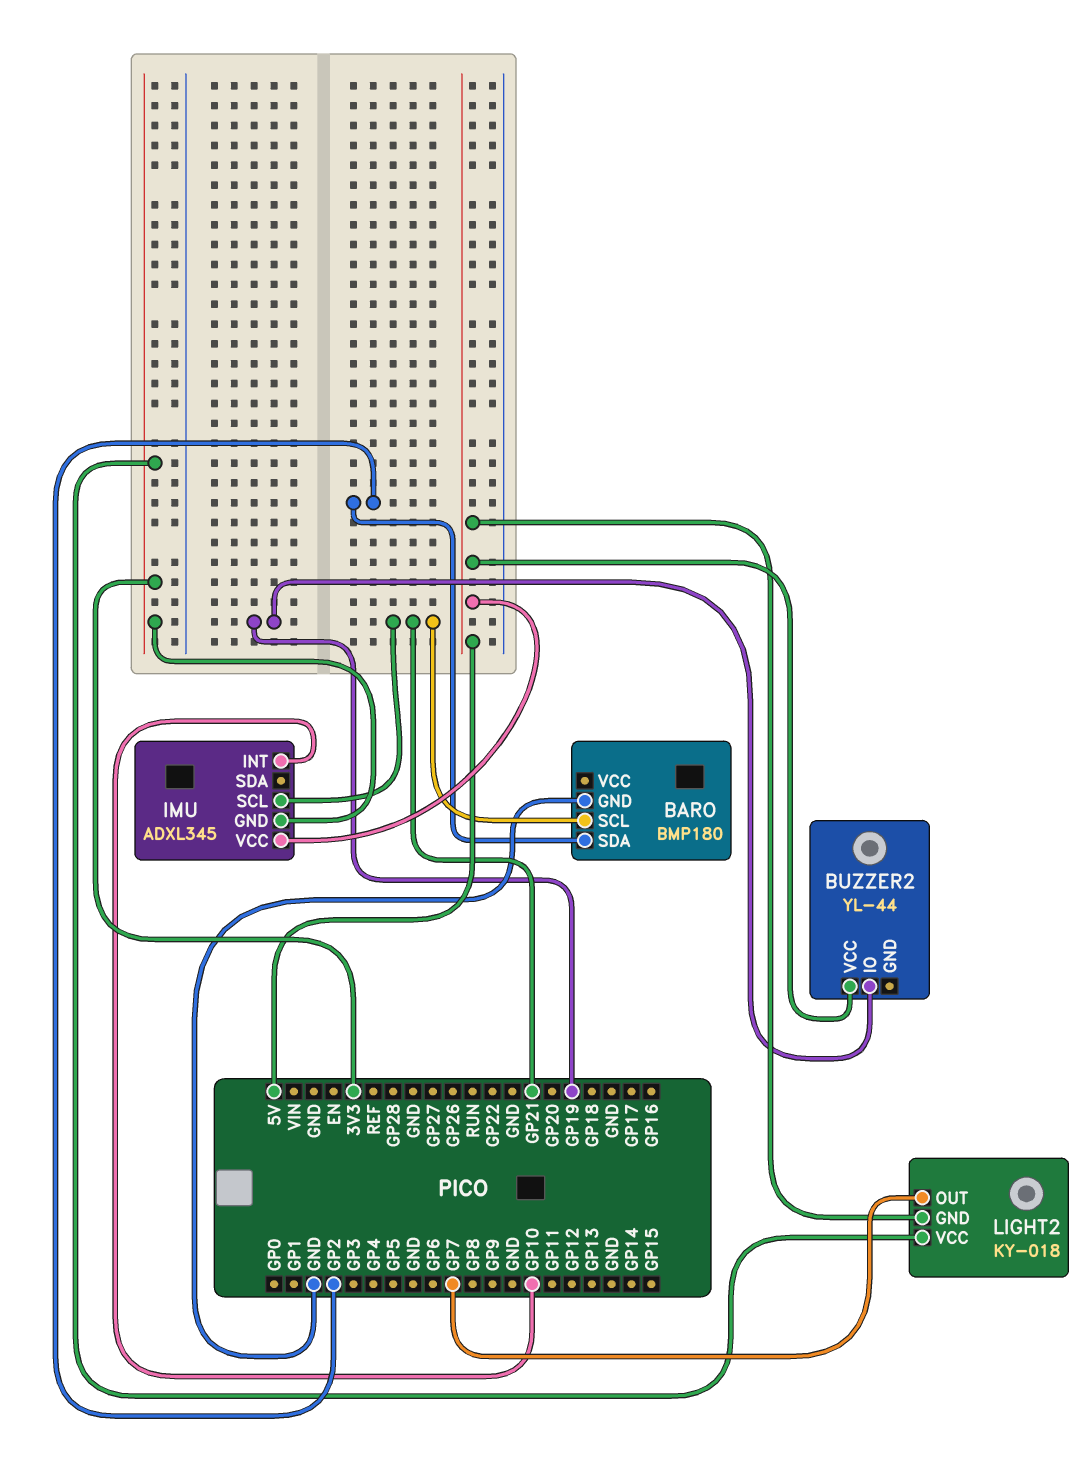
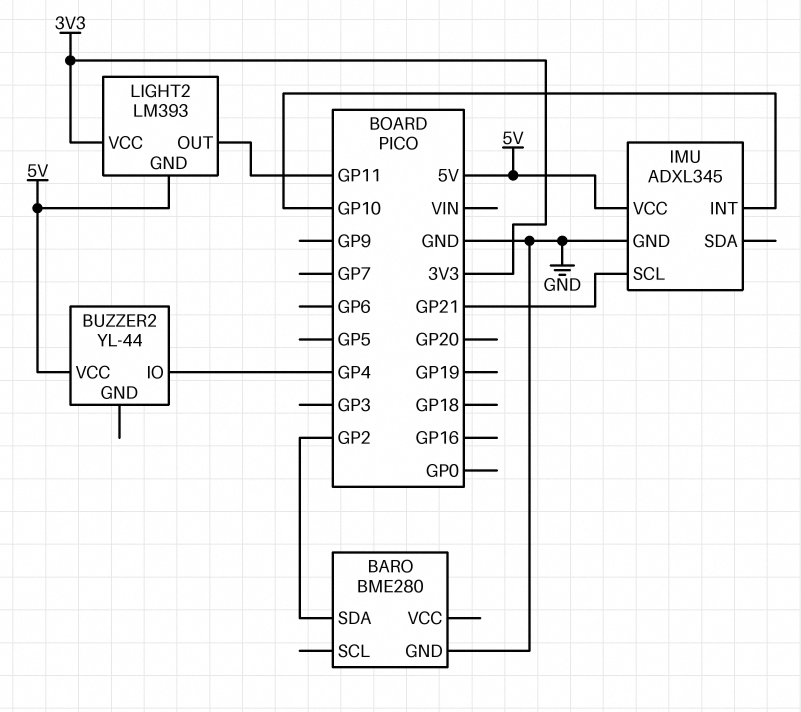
BARO: BMP180 -> BME280
BARO pin SCL: GP21 -> none
BUZZER2 pin IO: GP19 -> GP4
IMU pin GND: 3V3 -> GND
LIGHT2: KY-018 -> LM393
LIGHT2 pin OUT: GP7 -> GP11

